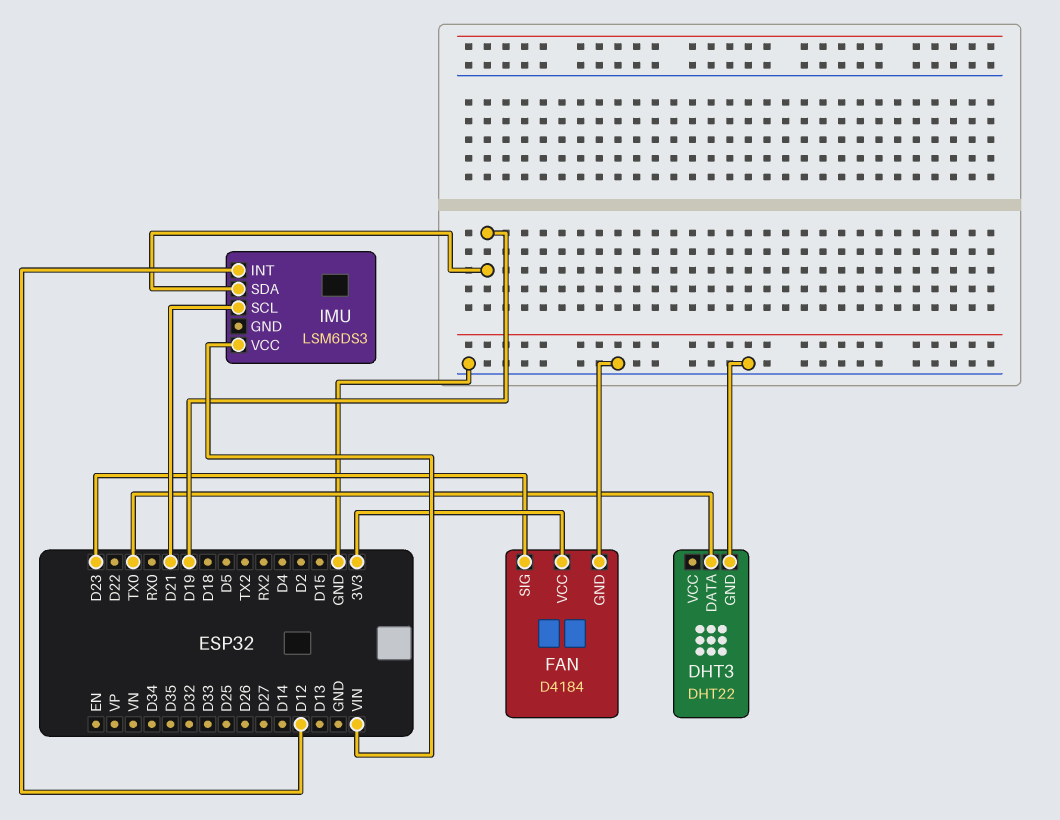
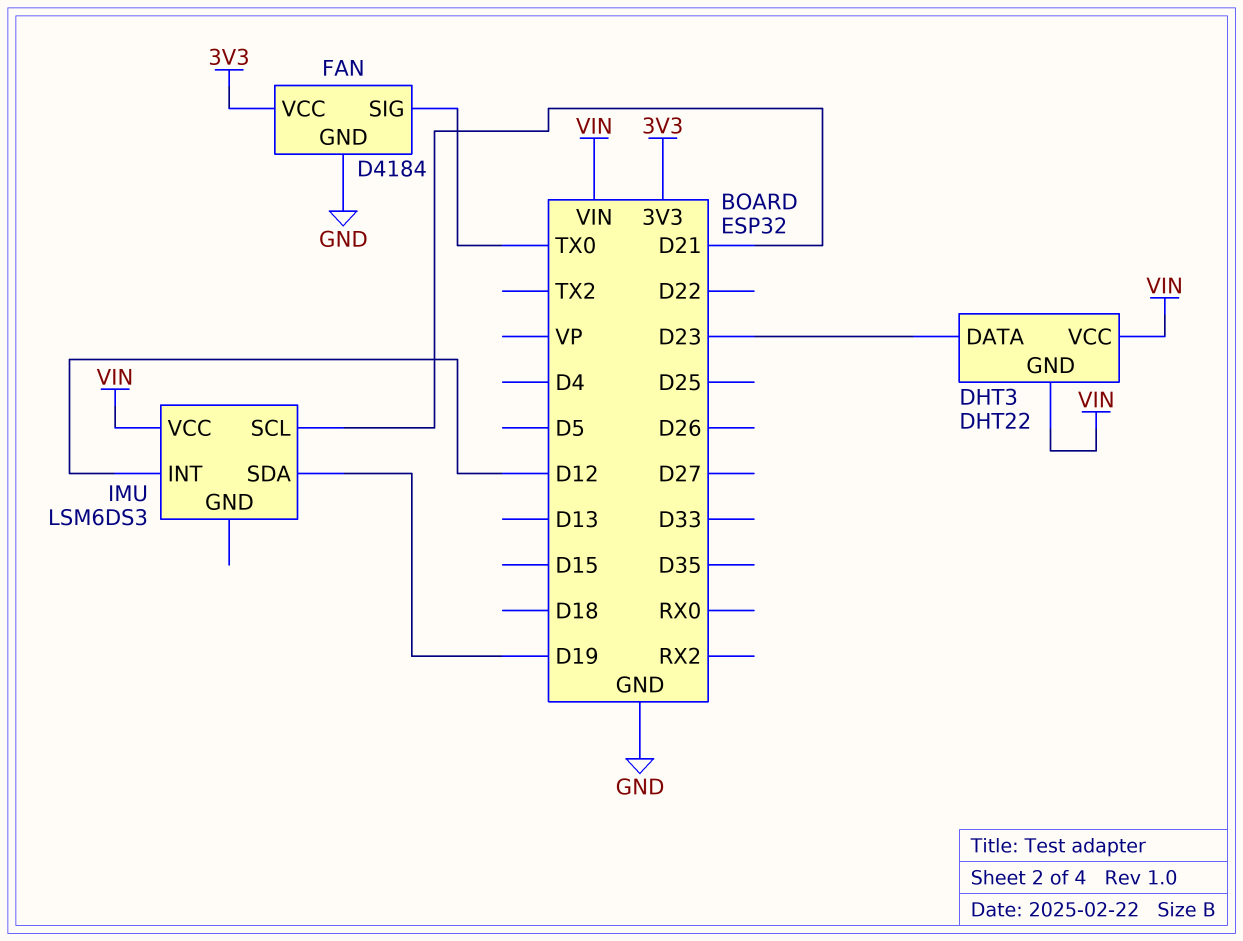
DHT3 pin DATA: TX0 -> D23
DHT3 pin GND: GND -> VIN
DHT3 pin VCC: none -> VIN
FAN pin SIG: D23 -> TX0

